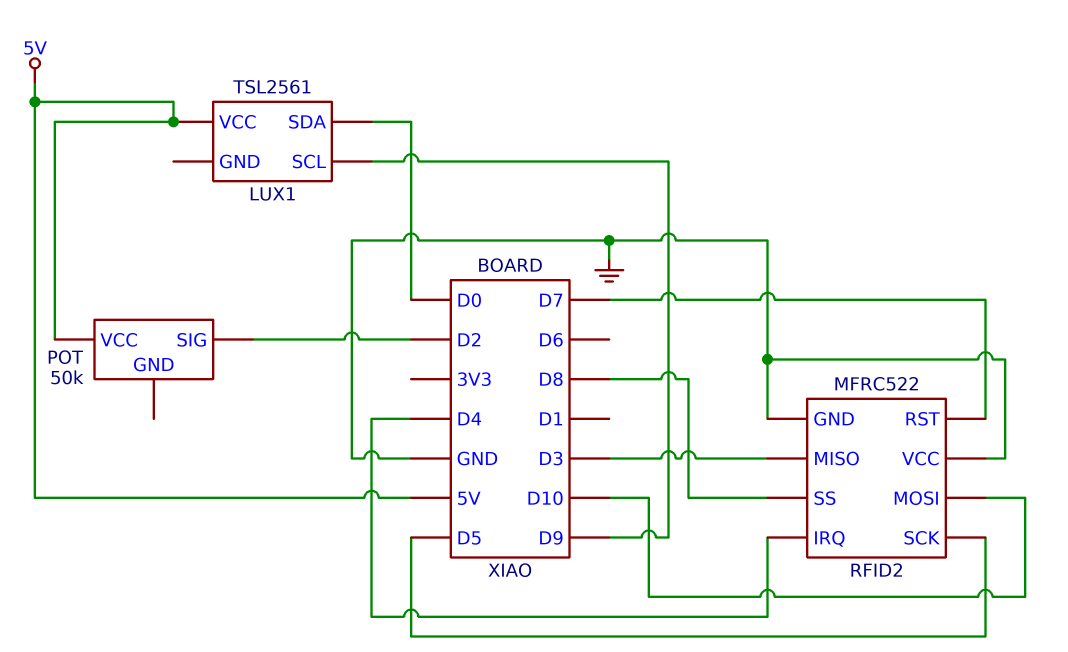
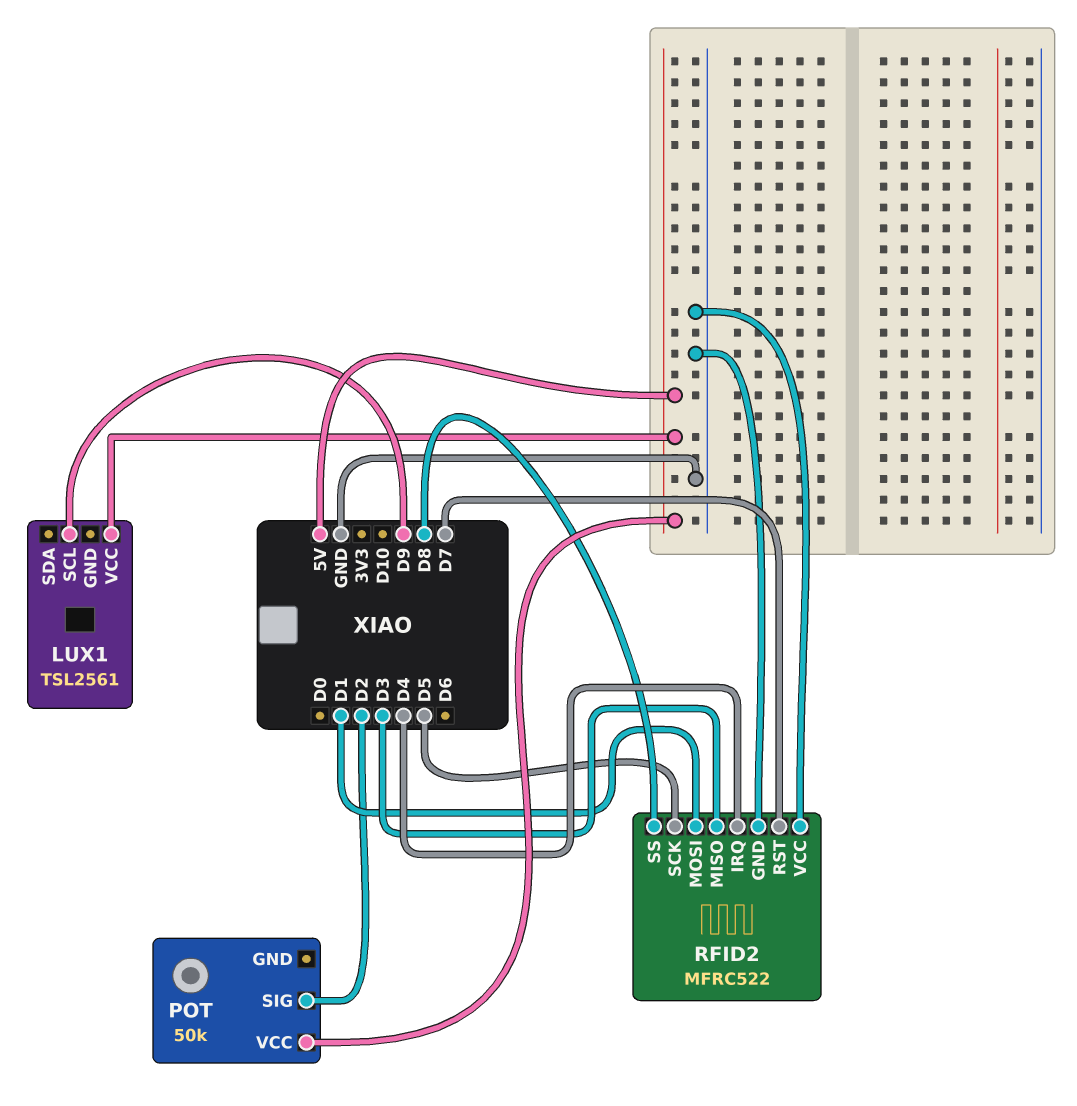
LUX1 pin SDA: D0 -> none
RFID2 pin MOSI: D10 -> D1

